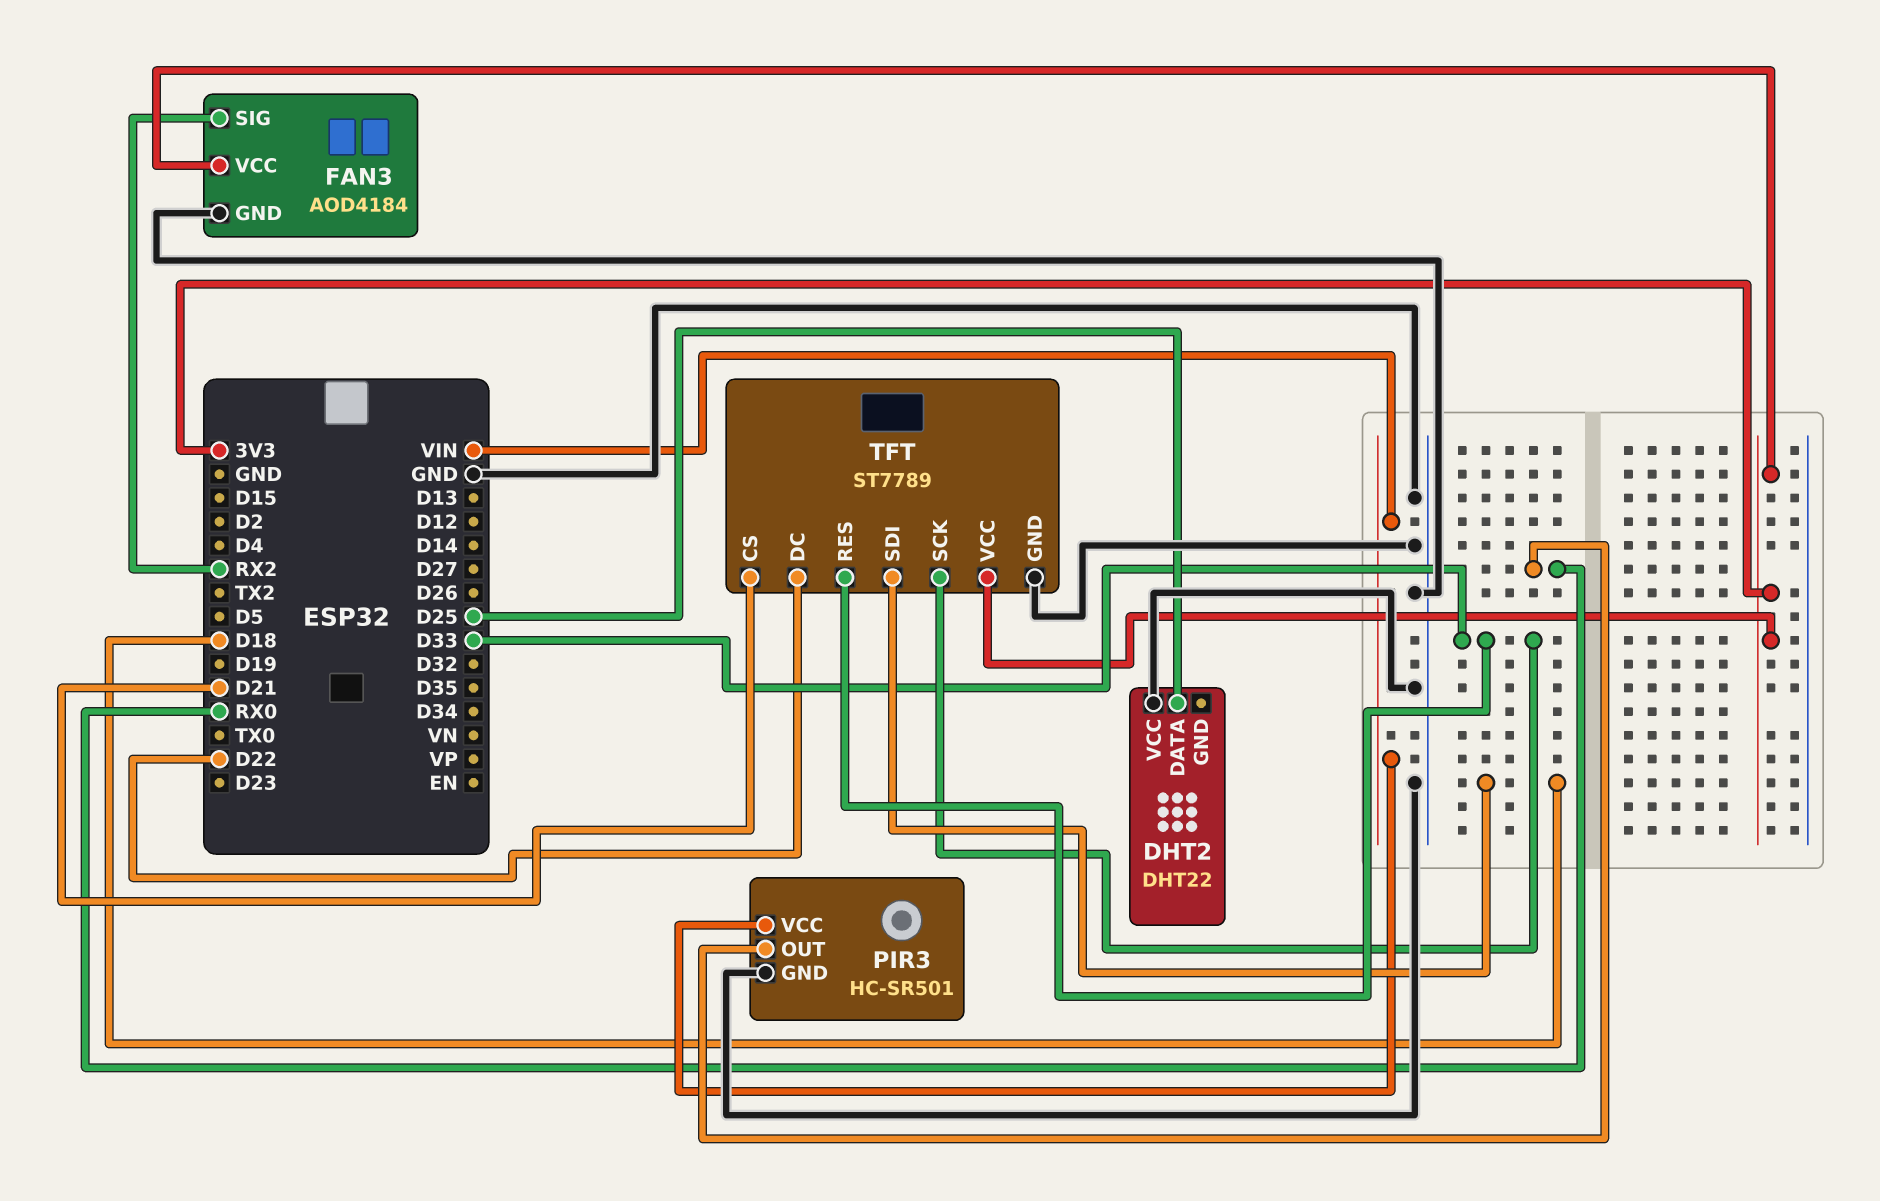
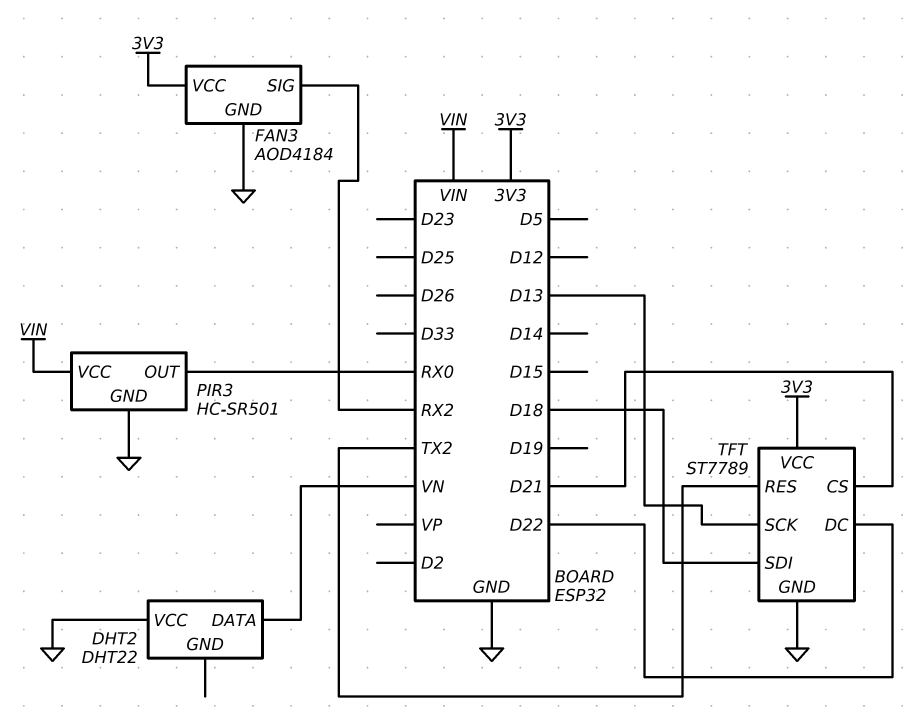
DHT2 pin DATA: D25 -> VN
TFT pin RES: D33 -> TX2
TFT pin SCK: D33 -> D13

